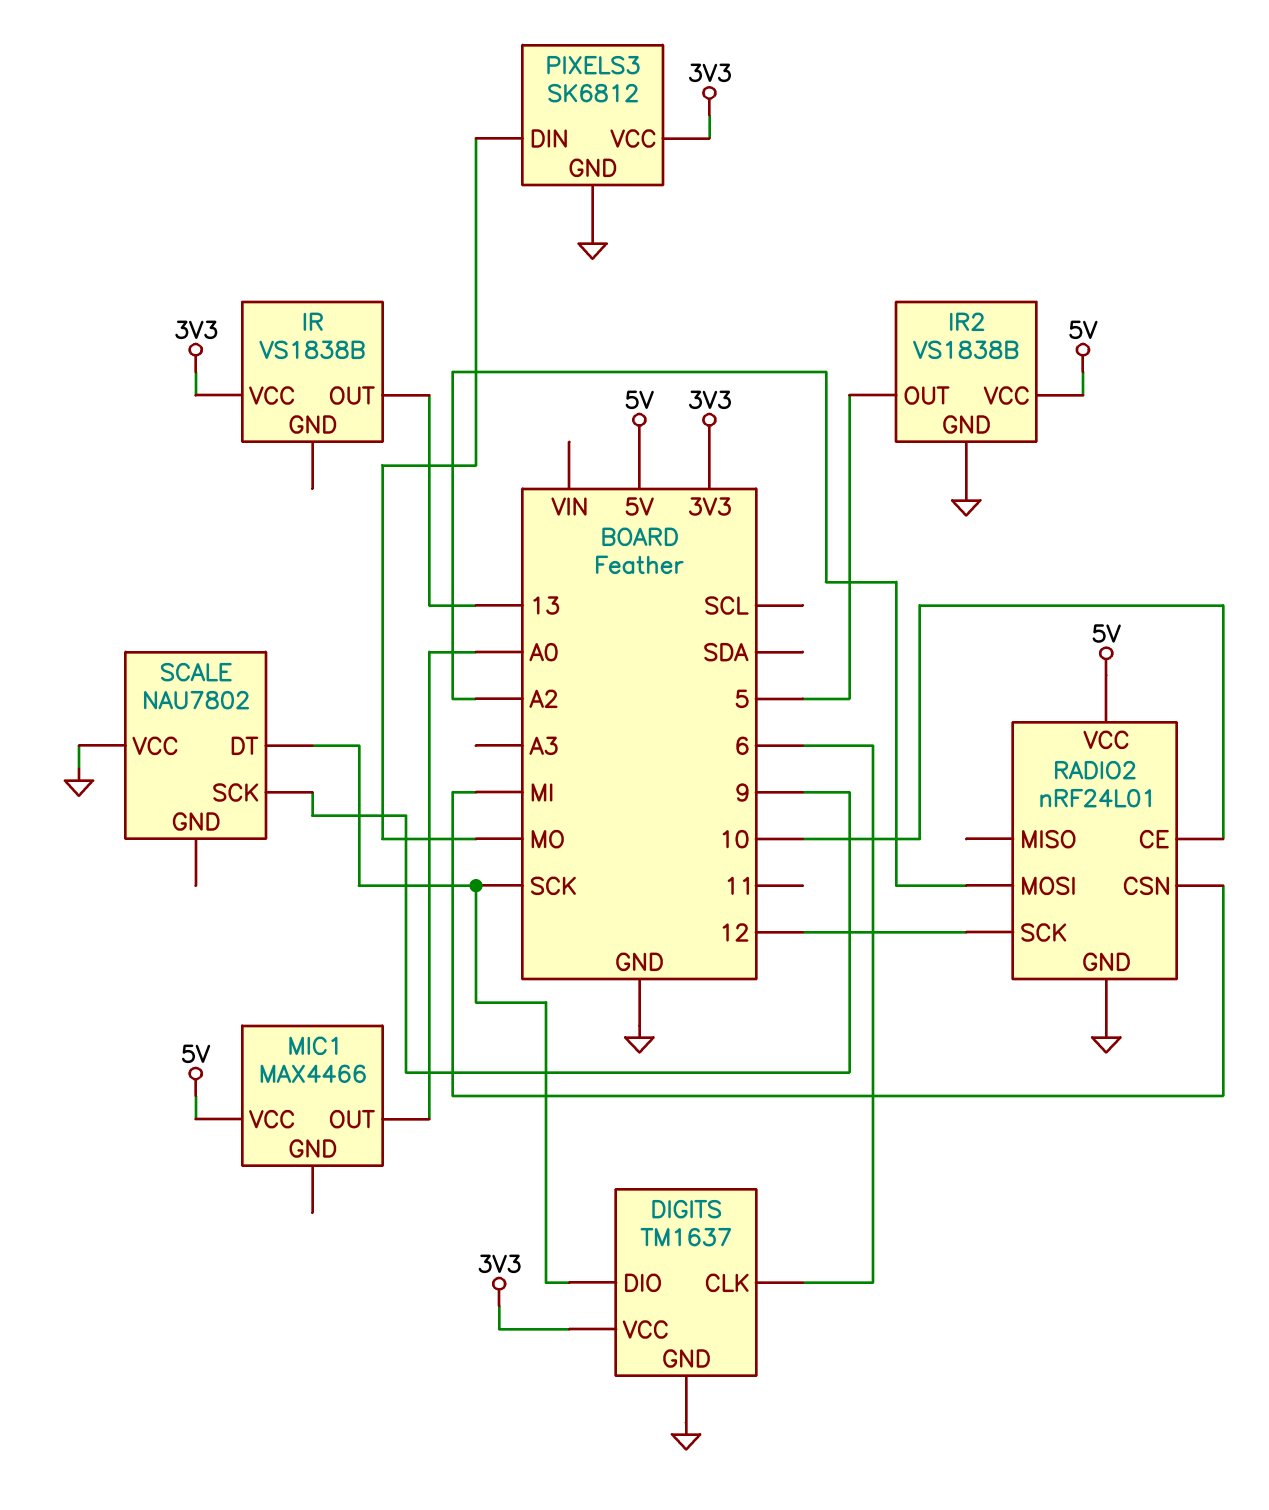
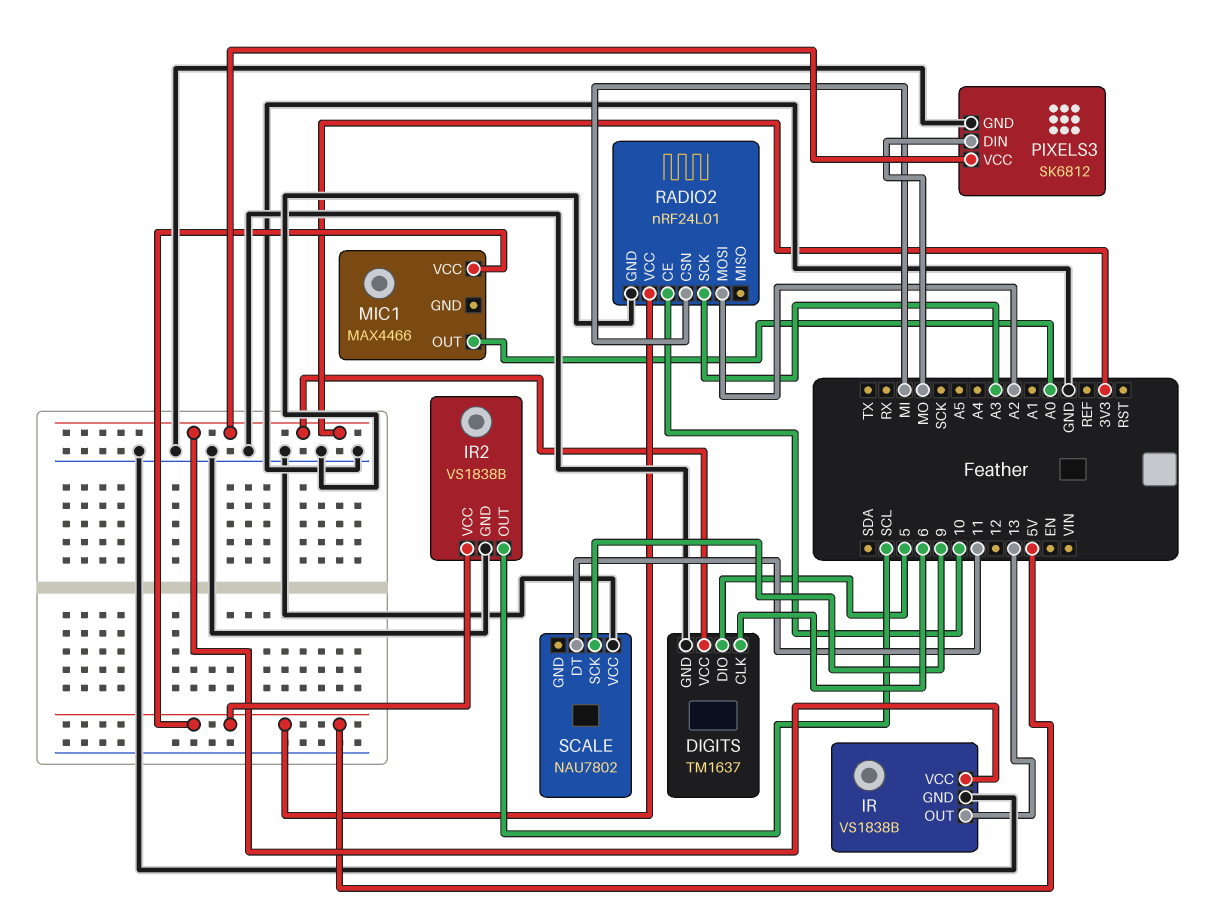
DIGITS pin DIO: SCK -> 5
IR pin GND: none -> GND
IR2 pin OUT: 5 -> SCL
RADIO2 pin SCK: 12 -> A3
SCALE pin DT: SCK -> 11

